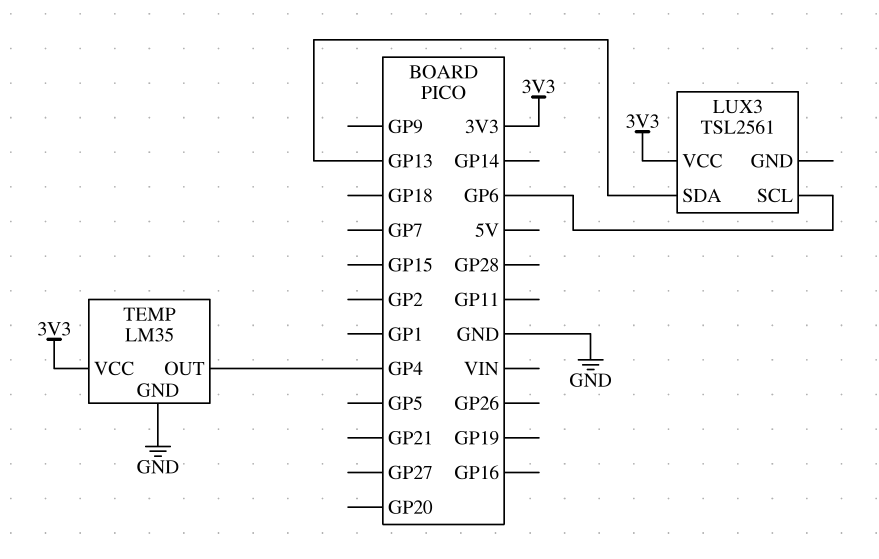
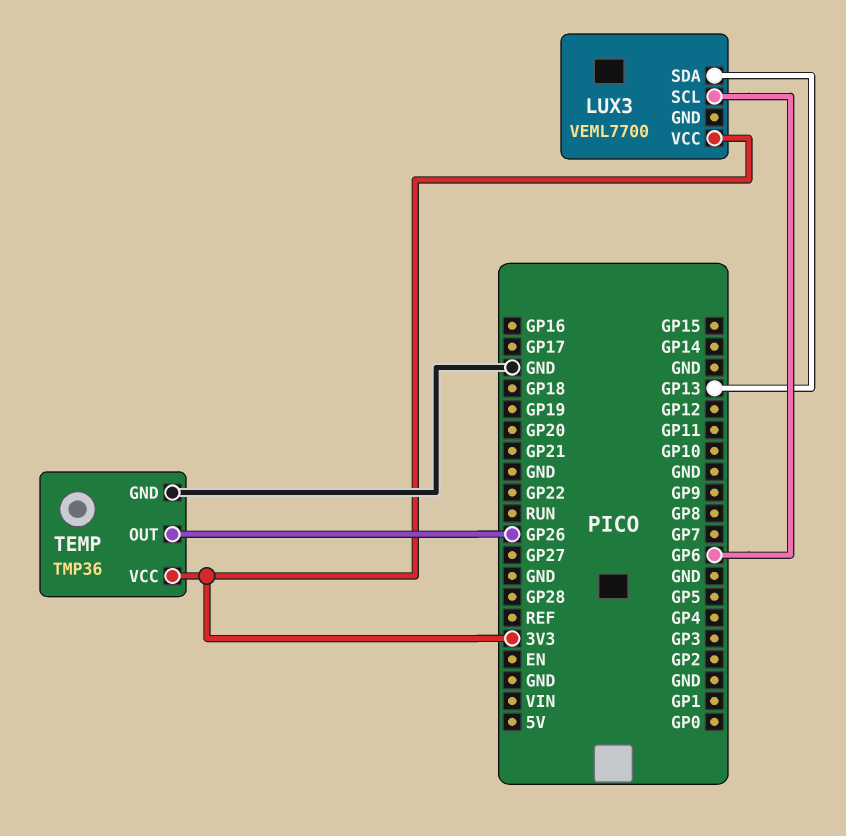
LUX3: TSL2561 -> VEML7700
TEMP: LM35 -> TMP36
TEMP pin OUT: GP4 -> GP26

